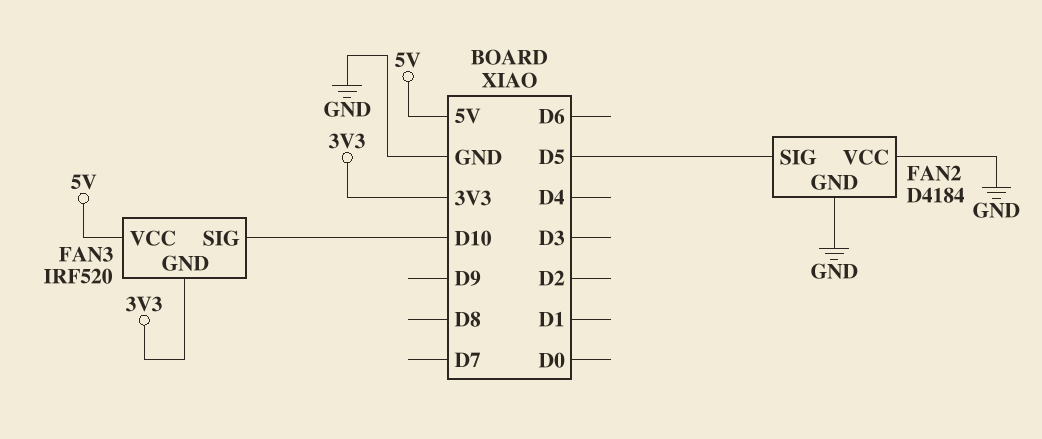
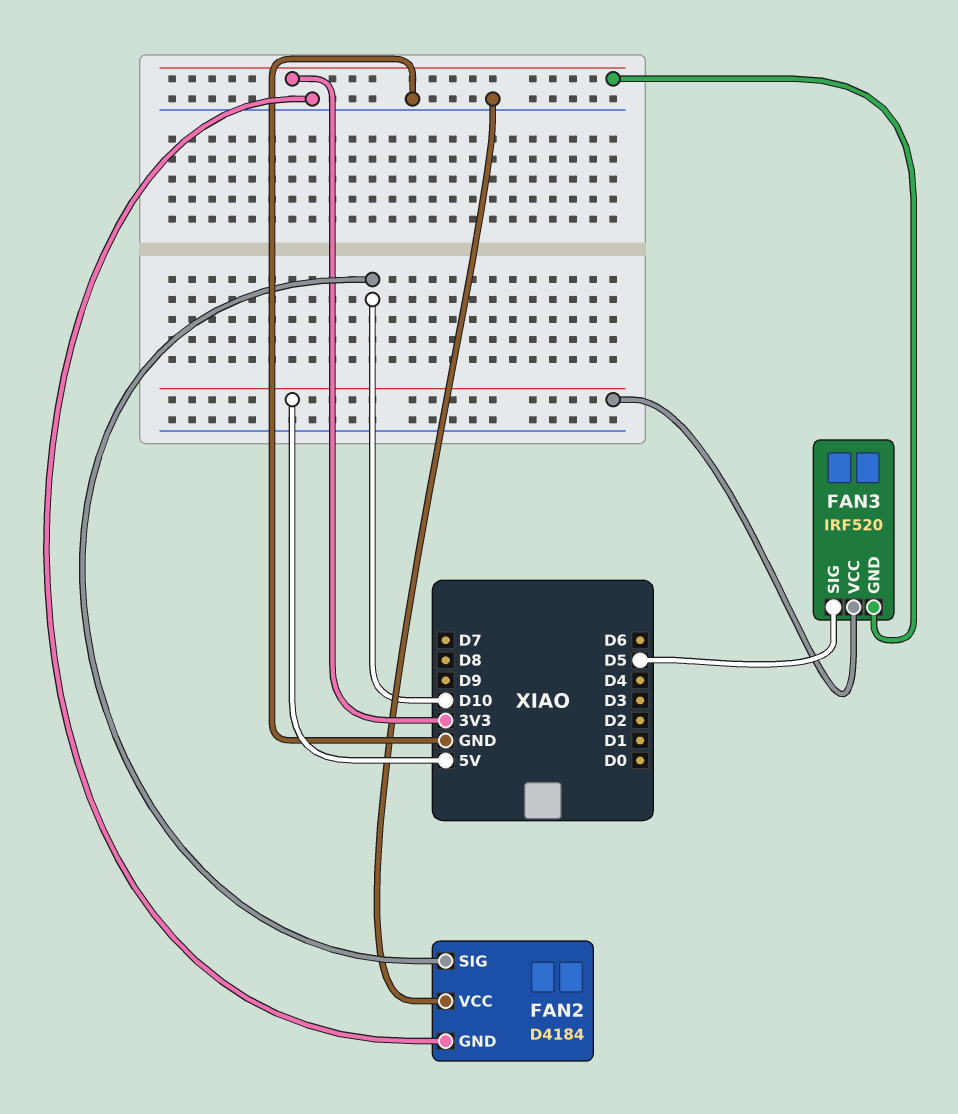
FAN2 pin SIG: D5 -> D10
FAN3 pin SIG: D10 -> D5

